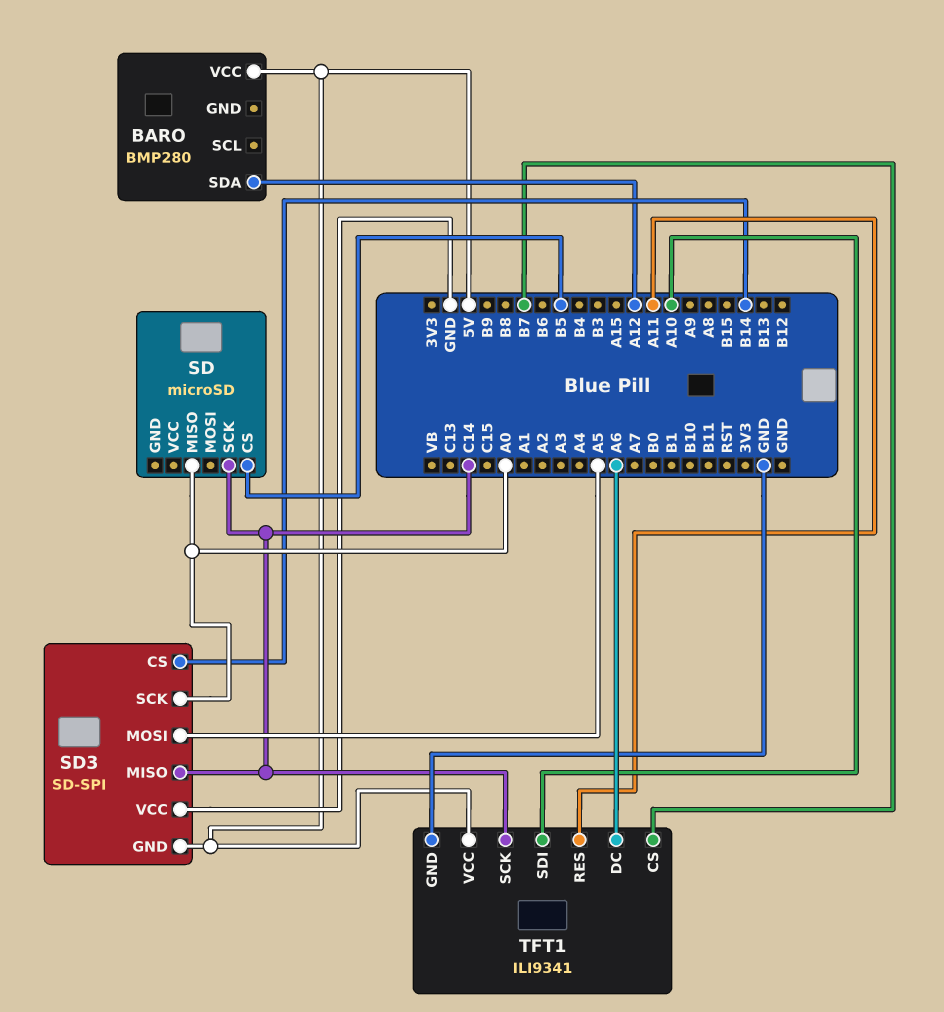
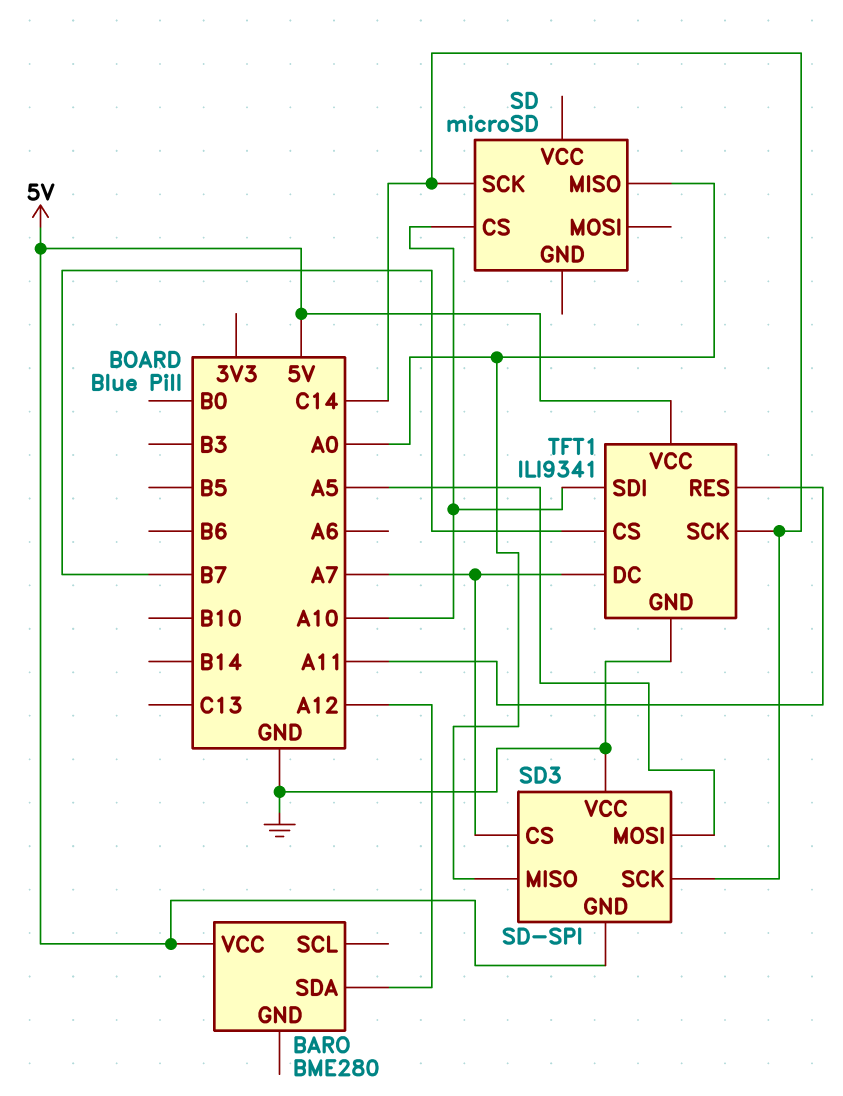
BARO: BMP280 -> BME280
SD pin CS: B5 -> A10
SD3 pin CS: B14 -> A7
SD3 pin MISO: C14 -> A0
SD3 pin SCK: A0 -> C14
TFT1 pin DC: A6 -> A7

